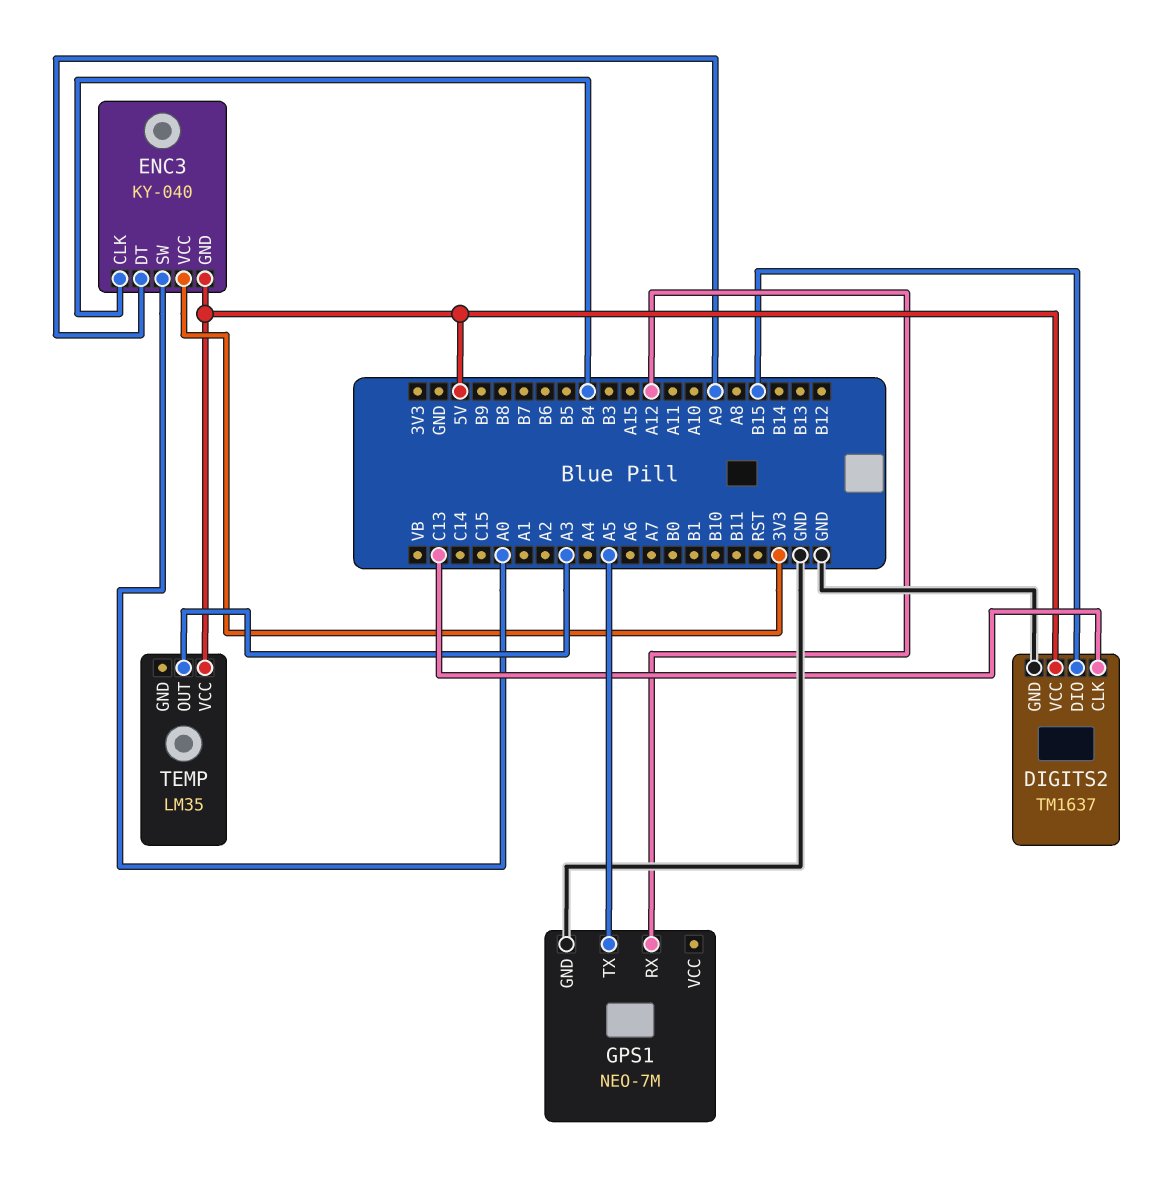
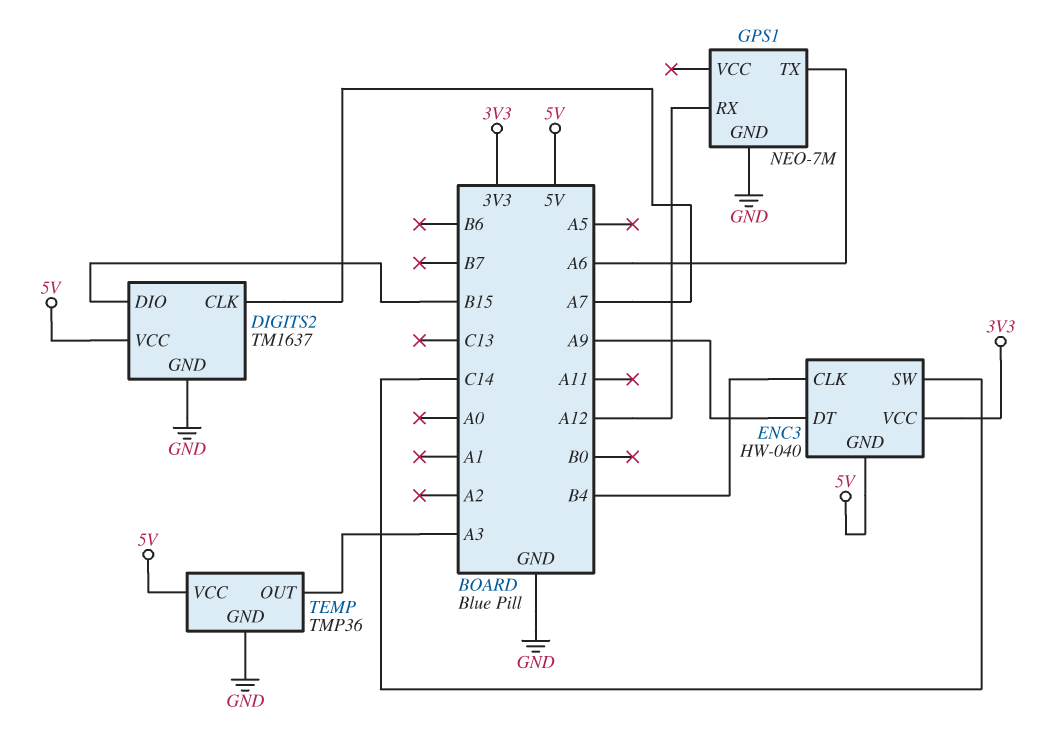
DIGITS2 pin CLK: C13 -> A7
ENC3: KY-040 -> HW-040
ENC3 pin SW: A0 -> C14
GPS1 pin TX: A5 -> A6
TEMP: LM35 -> TMP36
TEMP pin GND: none -> GND

